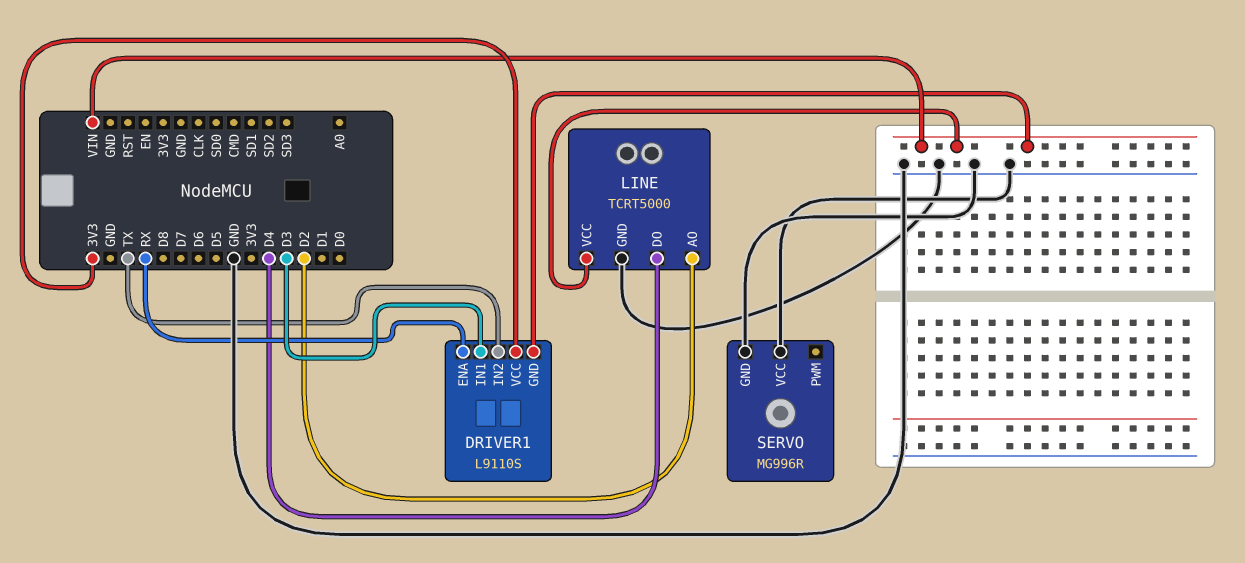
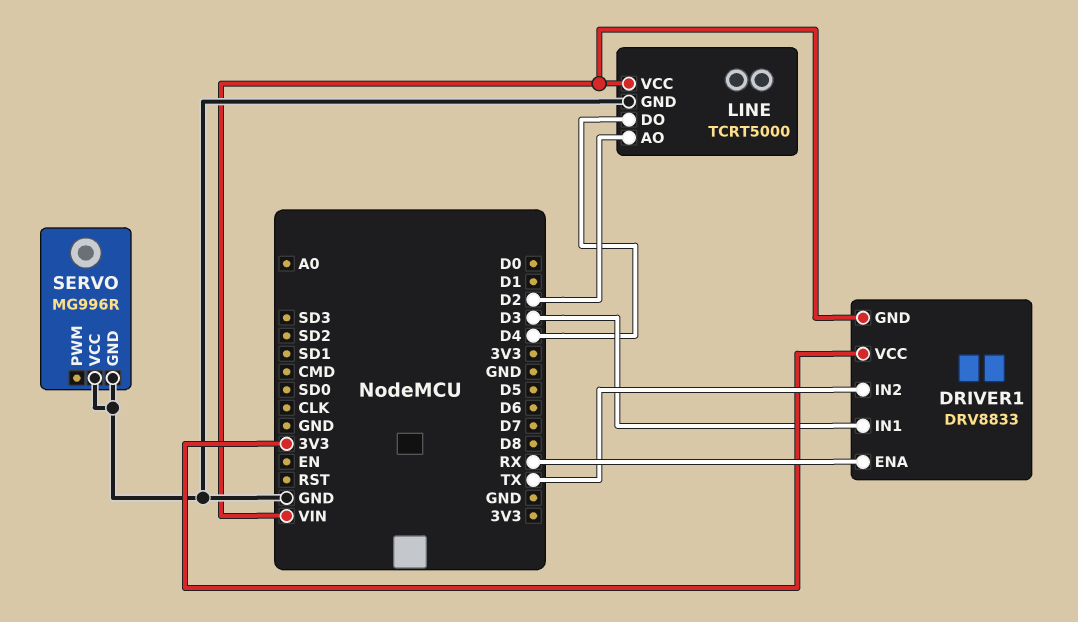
DRIVER1: L9110S -> DRV8833

